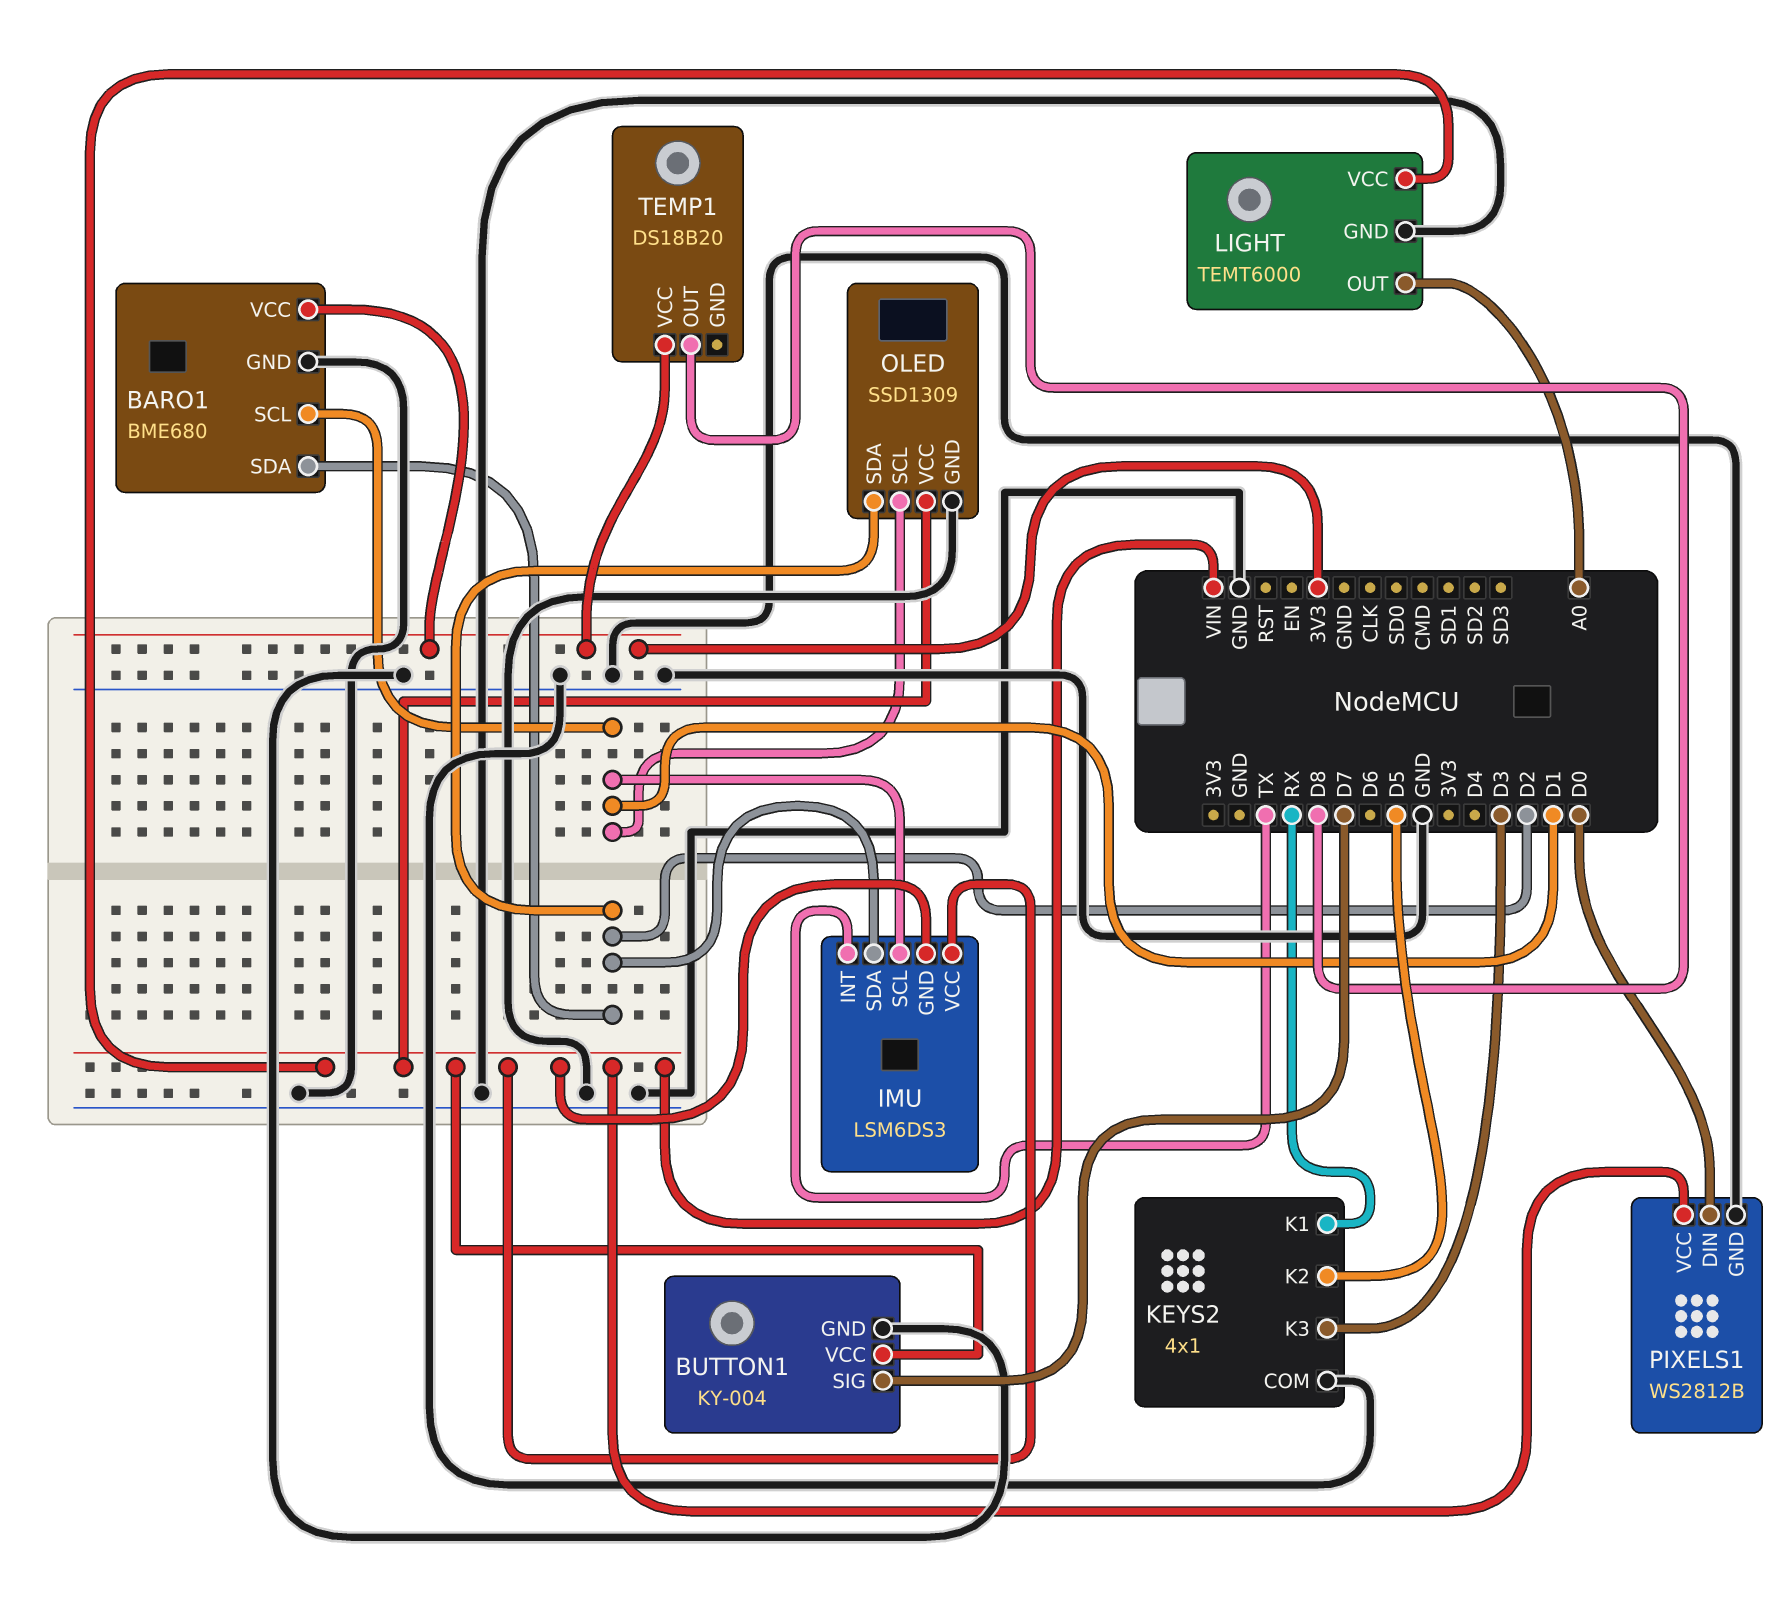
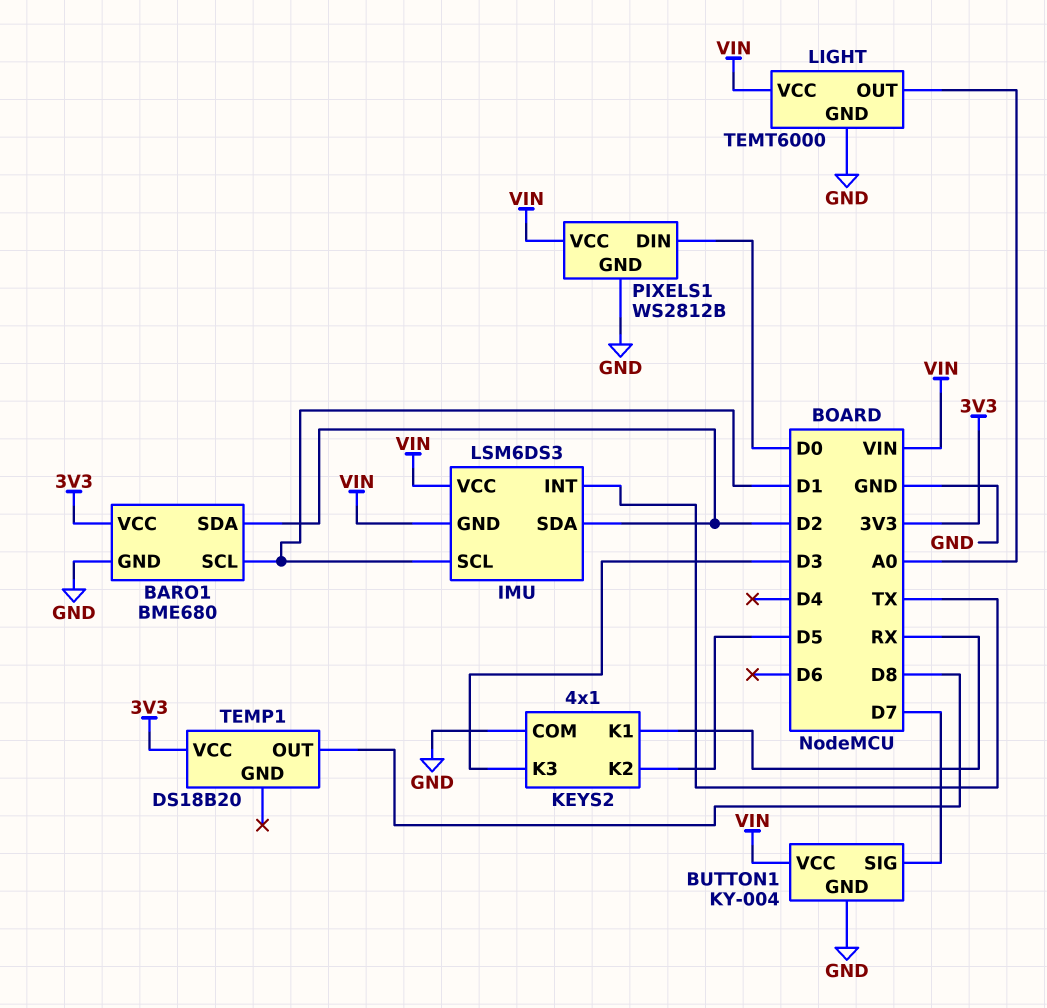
OLED: SSD1309 -> none
OLED pin GND: GND -> none
OLED pin SCL: D1 -> none
OLED pin SDA: D2 -> none
OLED pin VCC: VIN -> none

